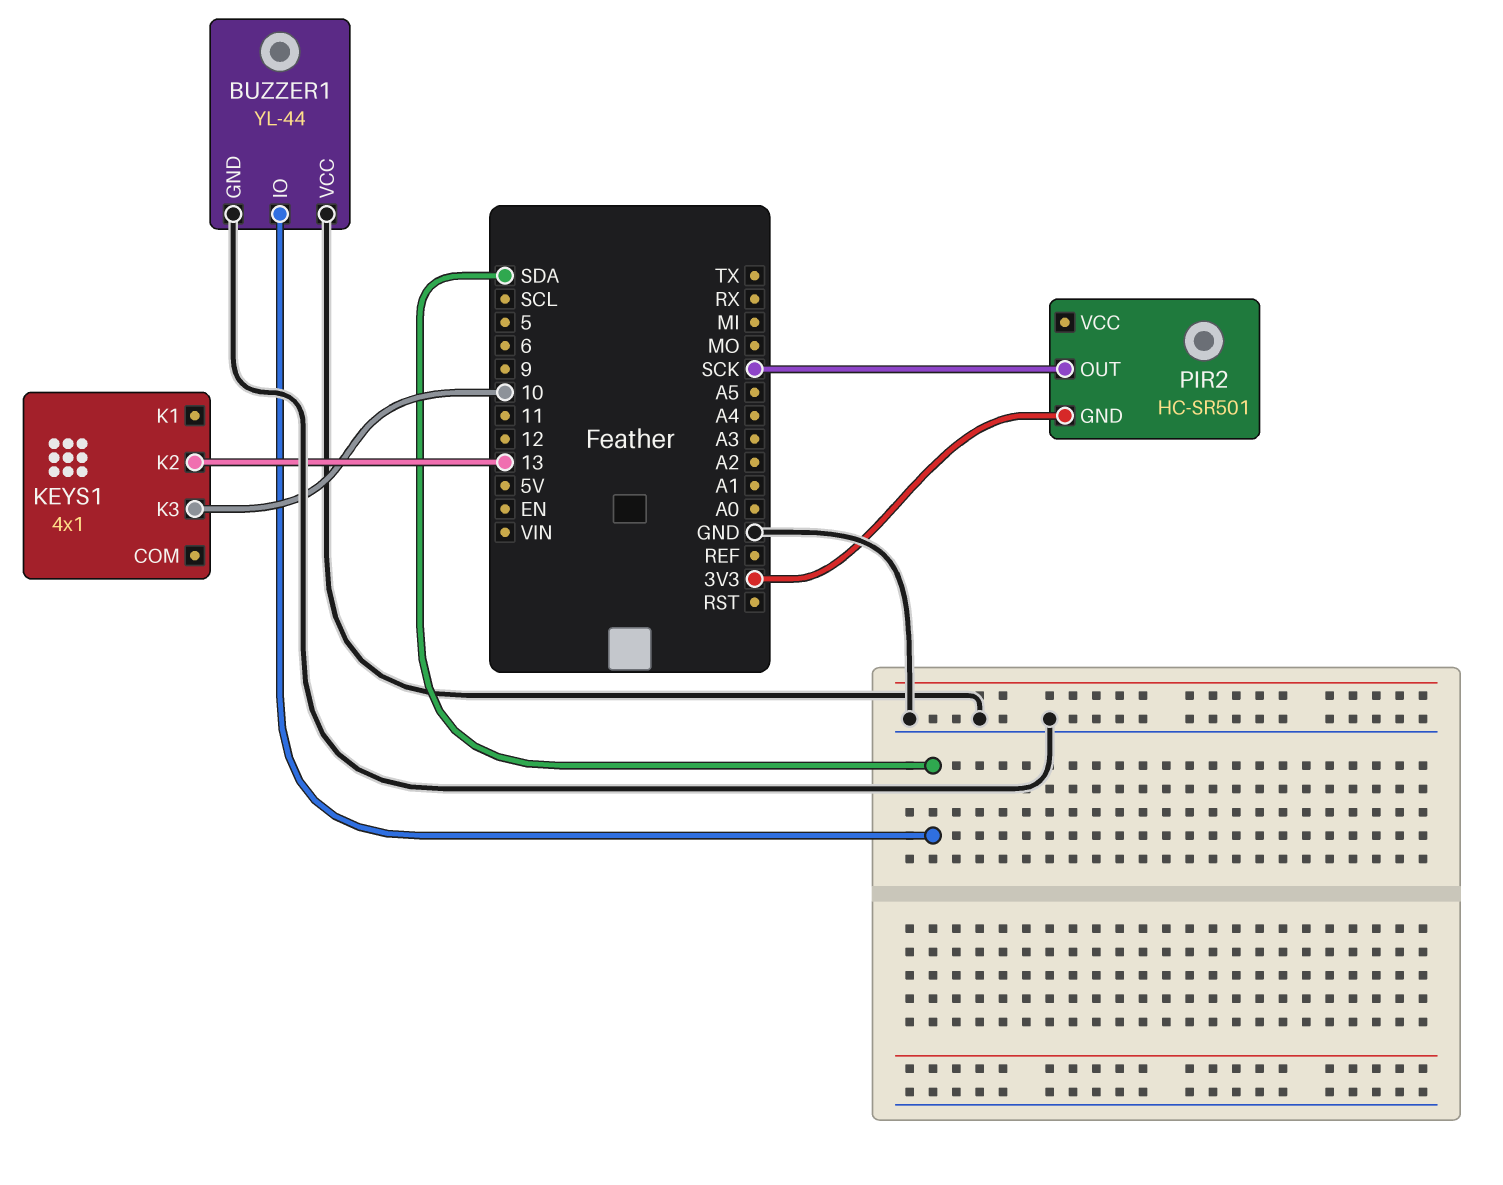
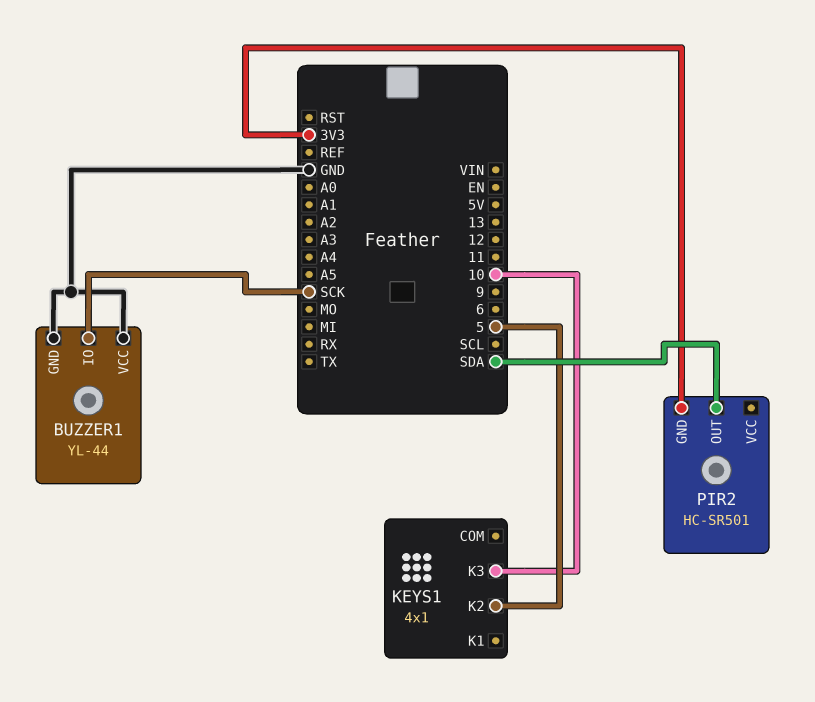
BUZZER1 pin IO: SDA -> SCK
KEYS1 pin K2: 13 -> 5
PIR2 pin OUT: SCK -> SDA

